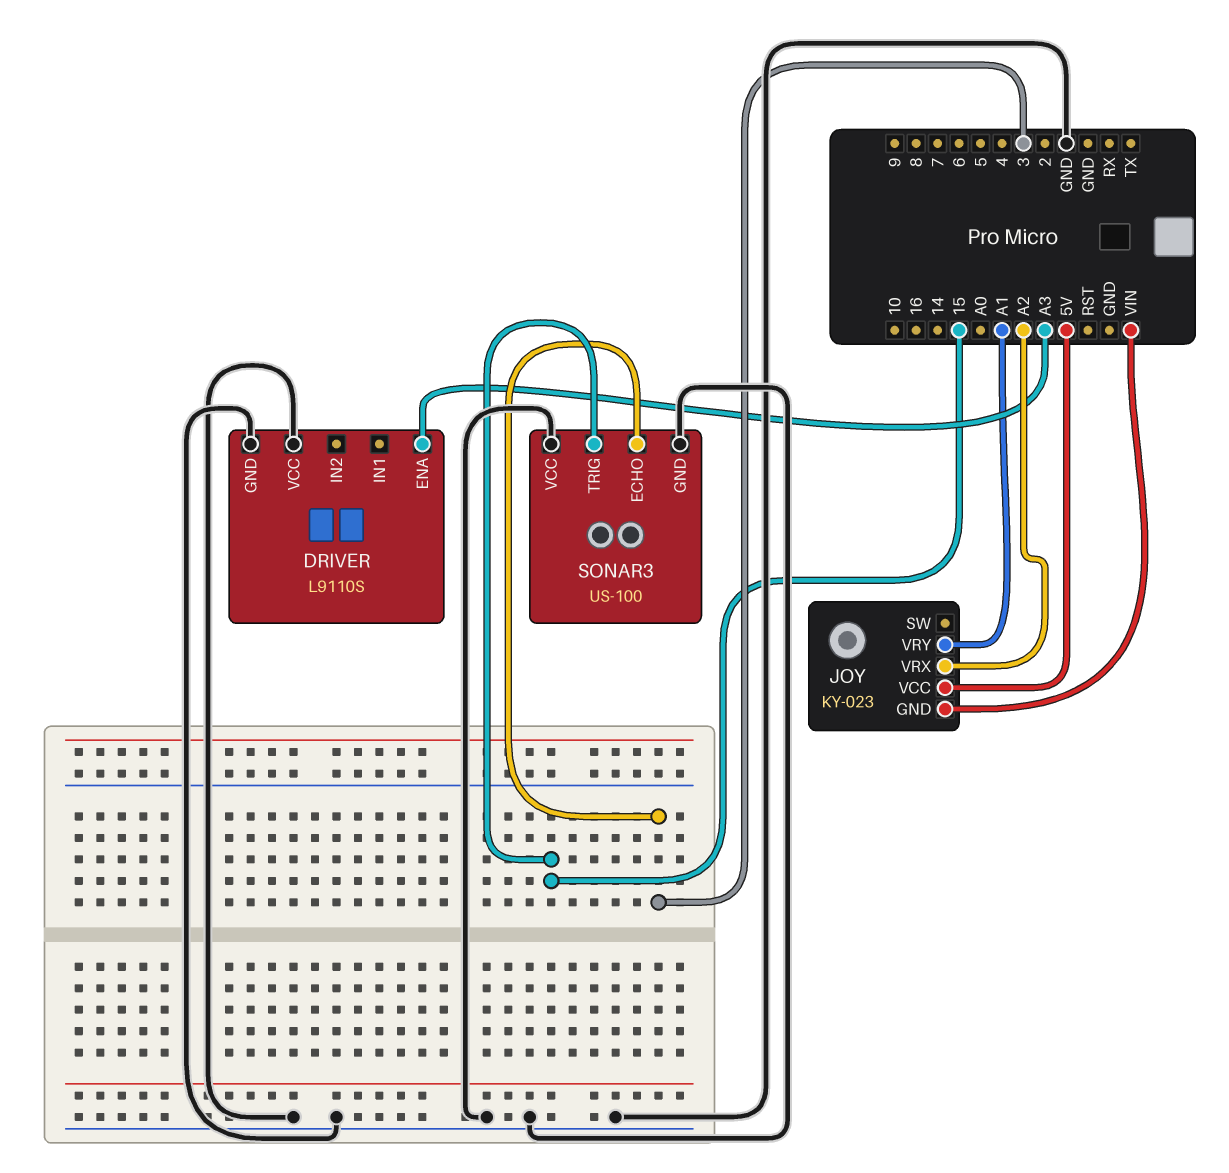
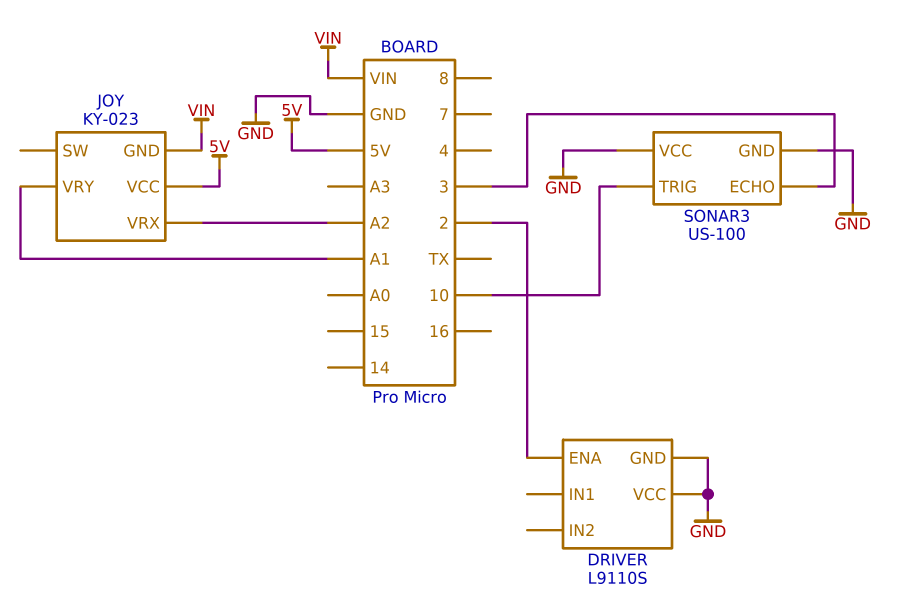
DRIVER pin ENA: A3 -> 2
SONAR3 pin TRIG: 15 -> 10

